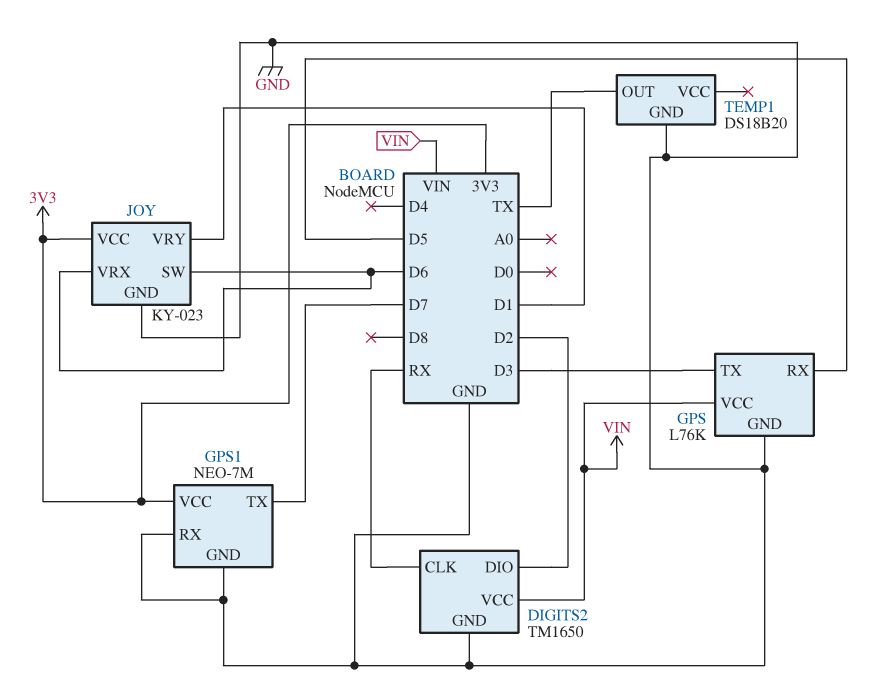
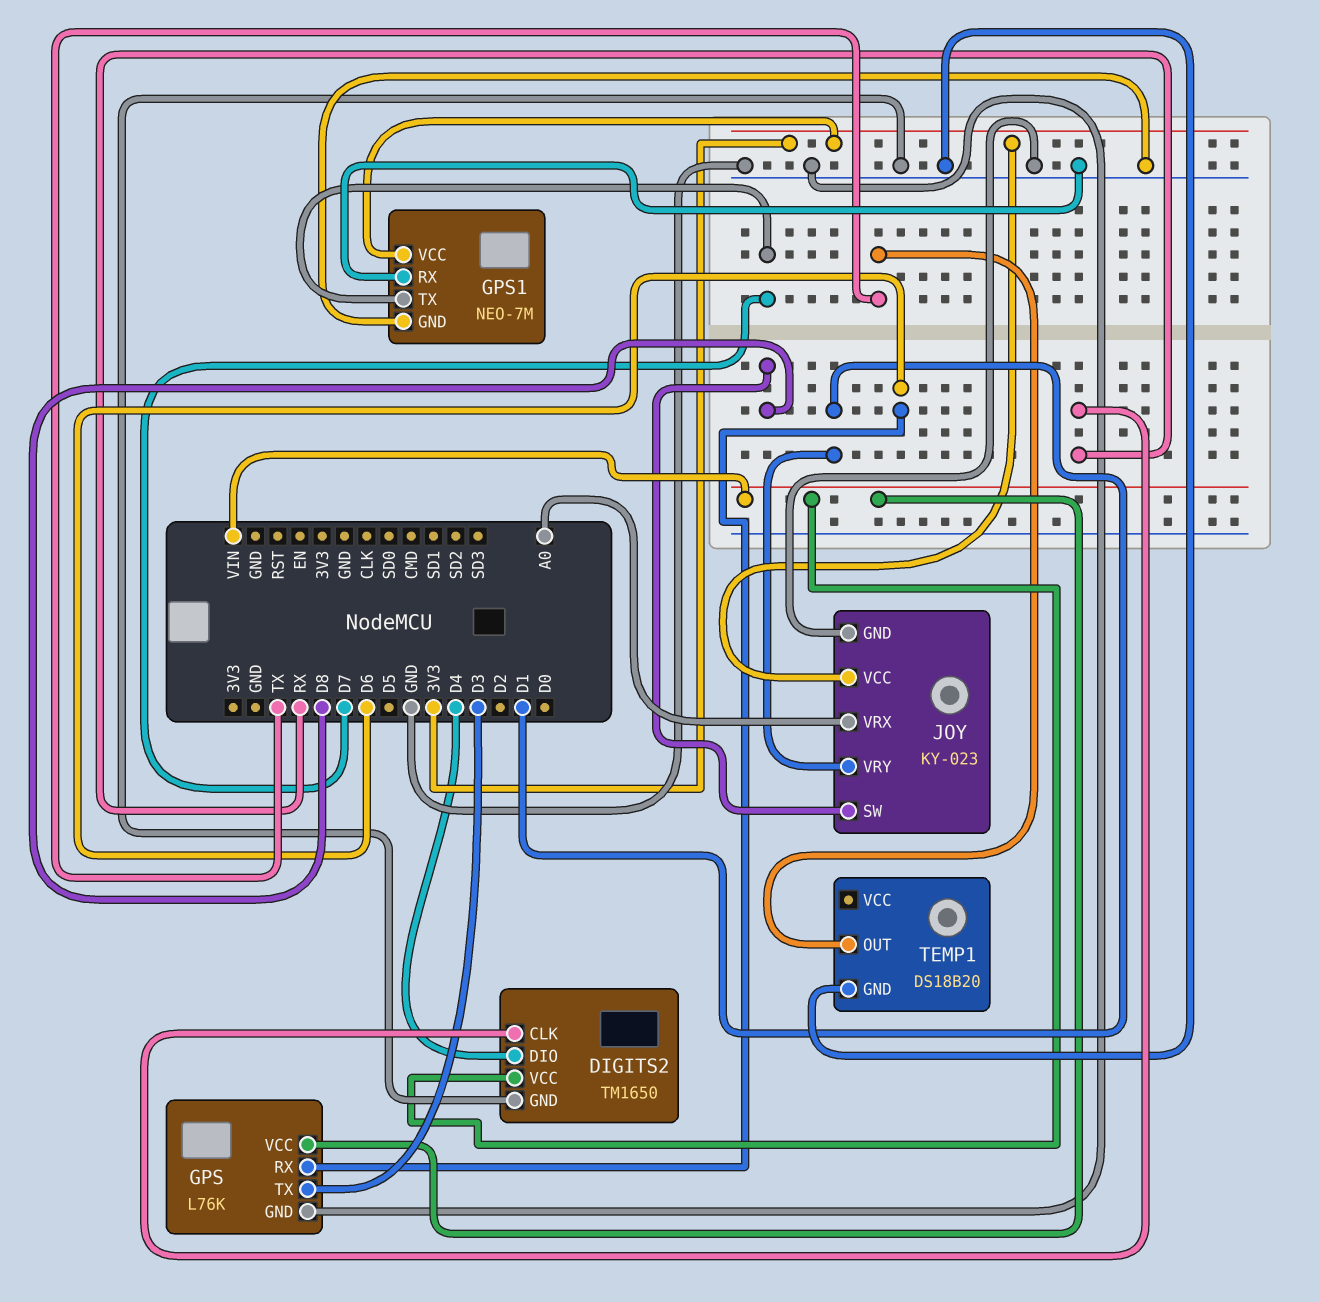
DIGITS2 pin DIO: D2 -> D4
GPS pin RX: D5 -> D6
JOY pin SW: D6 -> D8
JOY pin VRX: D6 -> A0

